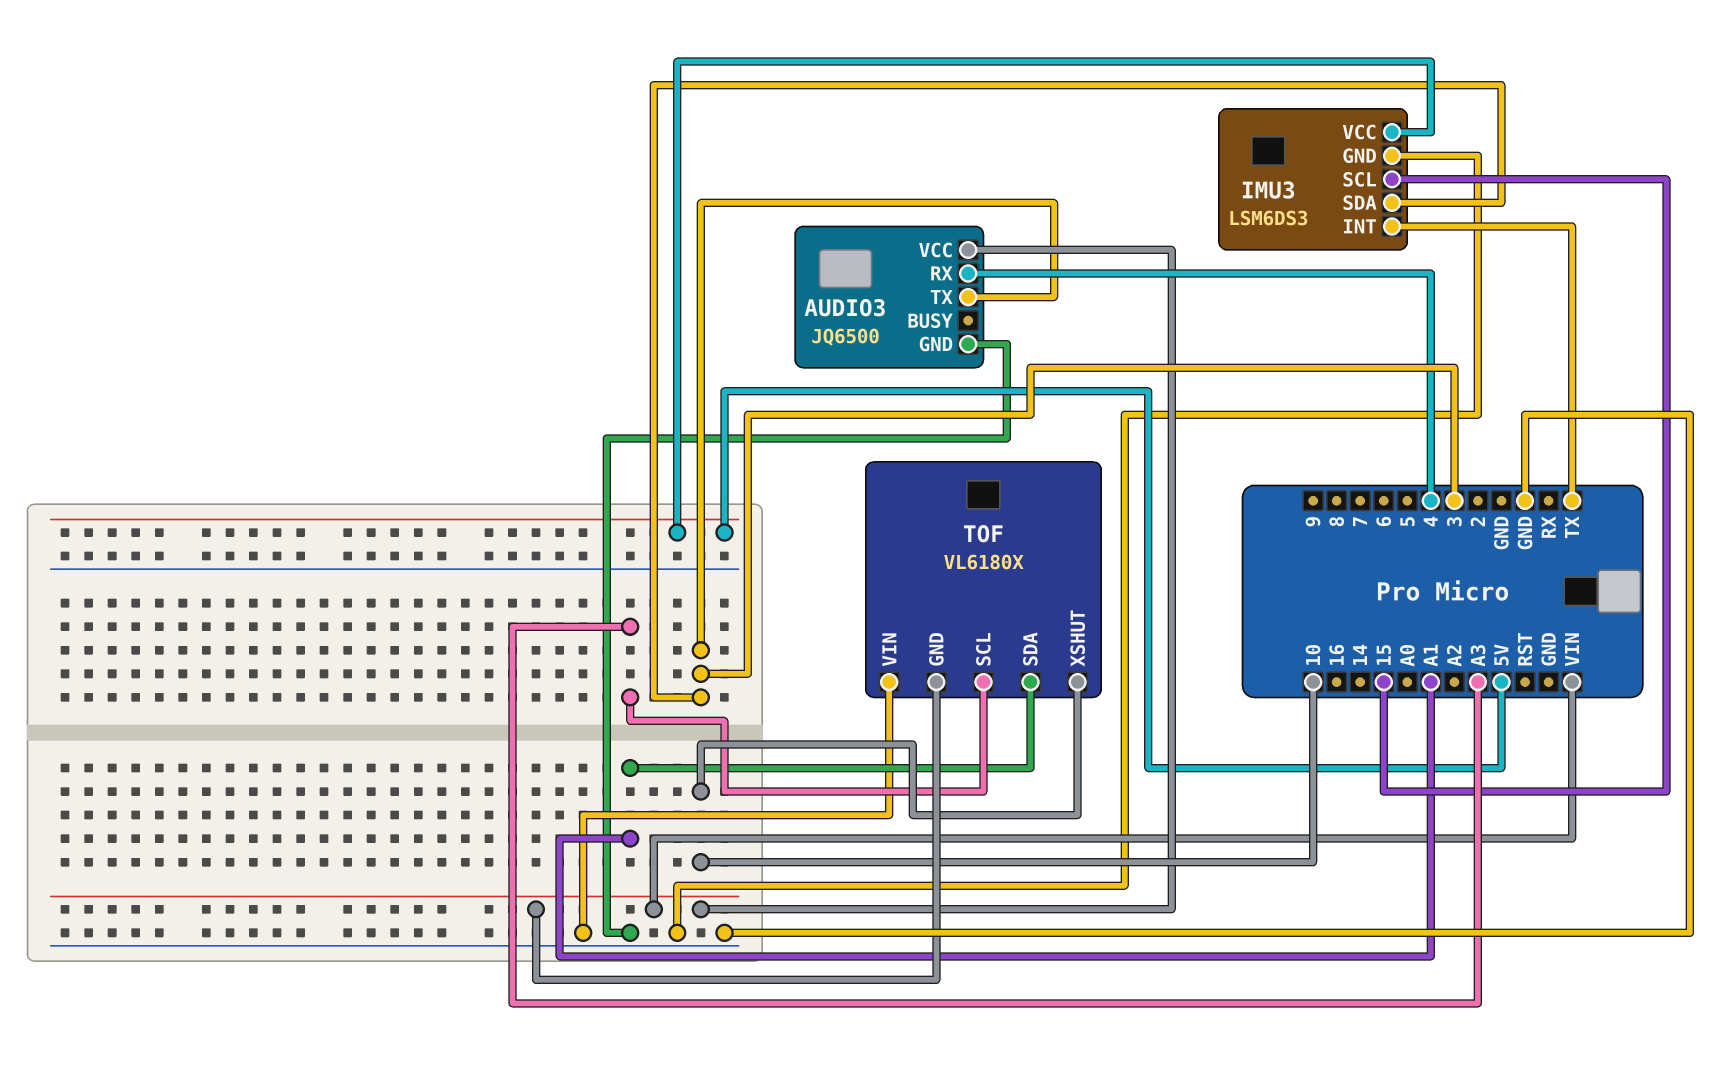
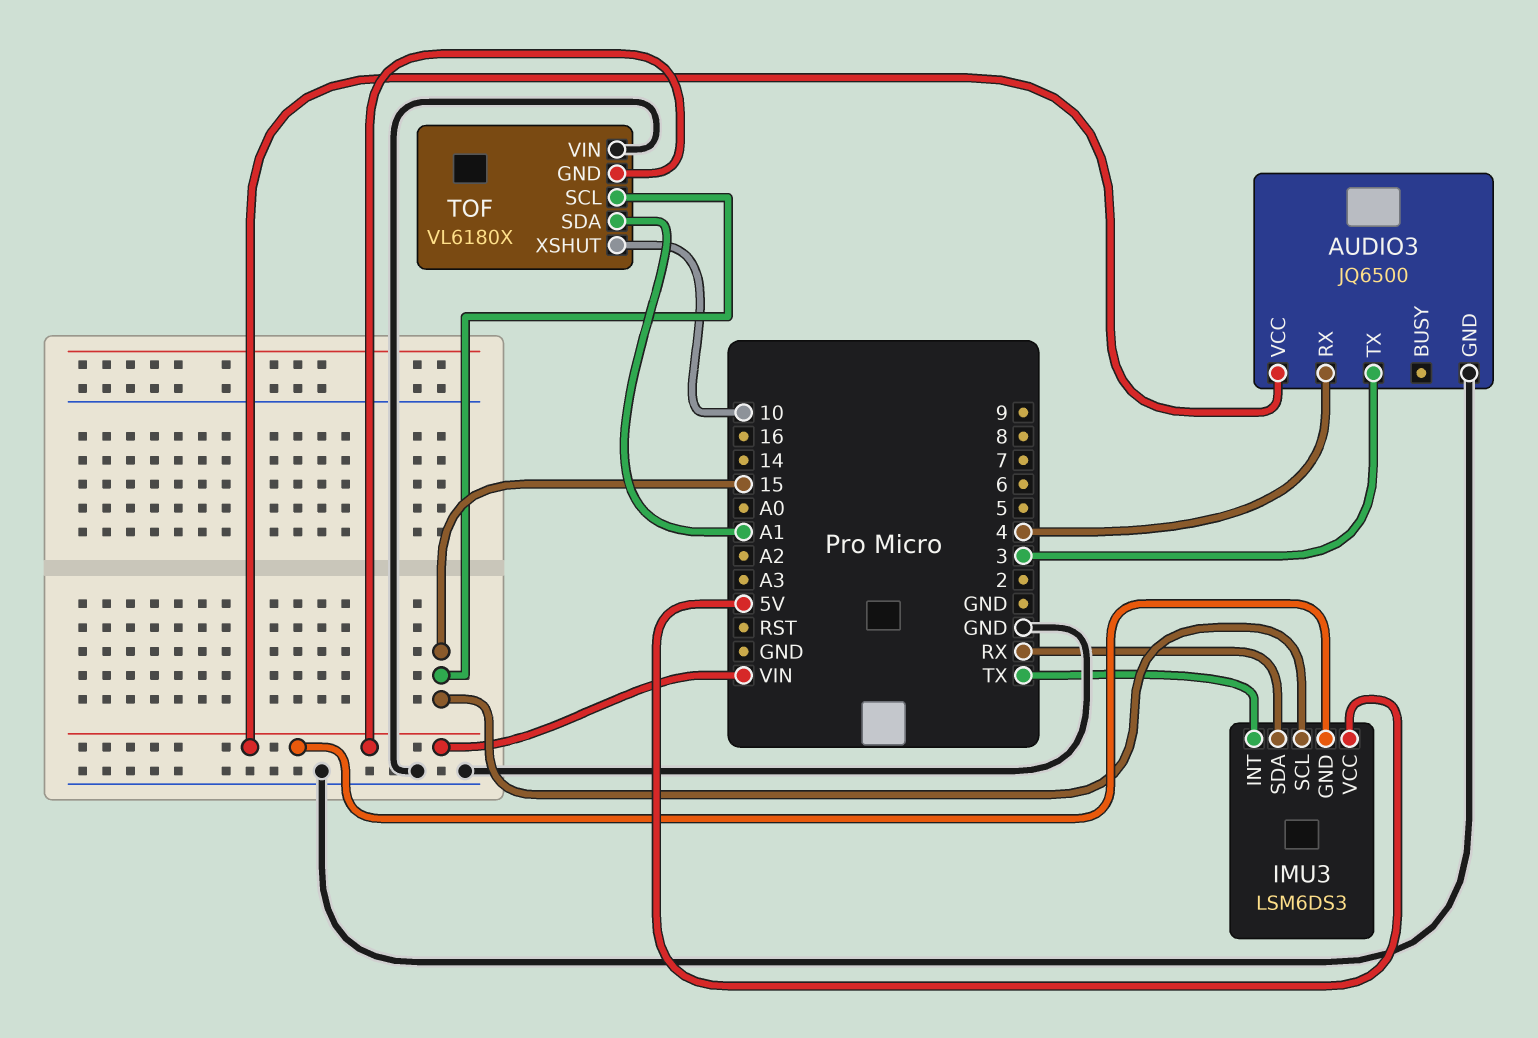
IMU3 pin GND: GND -> VIN
IMU3 pin SDA: 3 -> RX
TOF pin SCL: A3 -> 15

